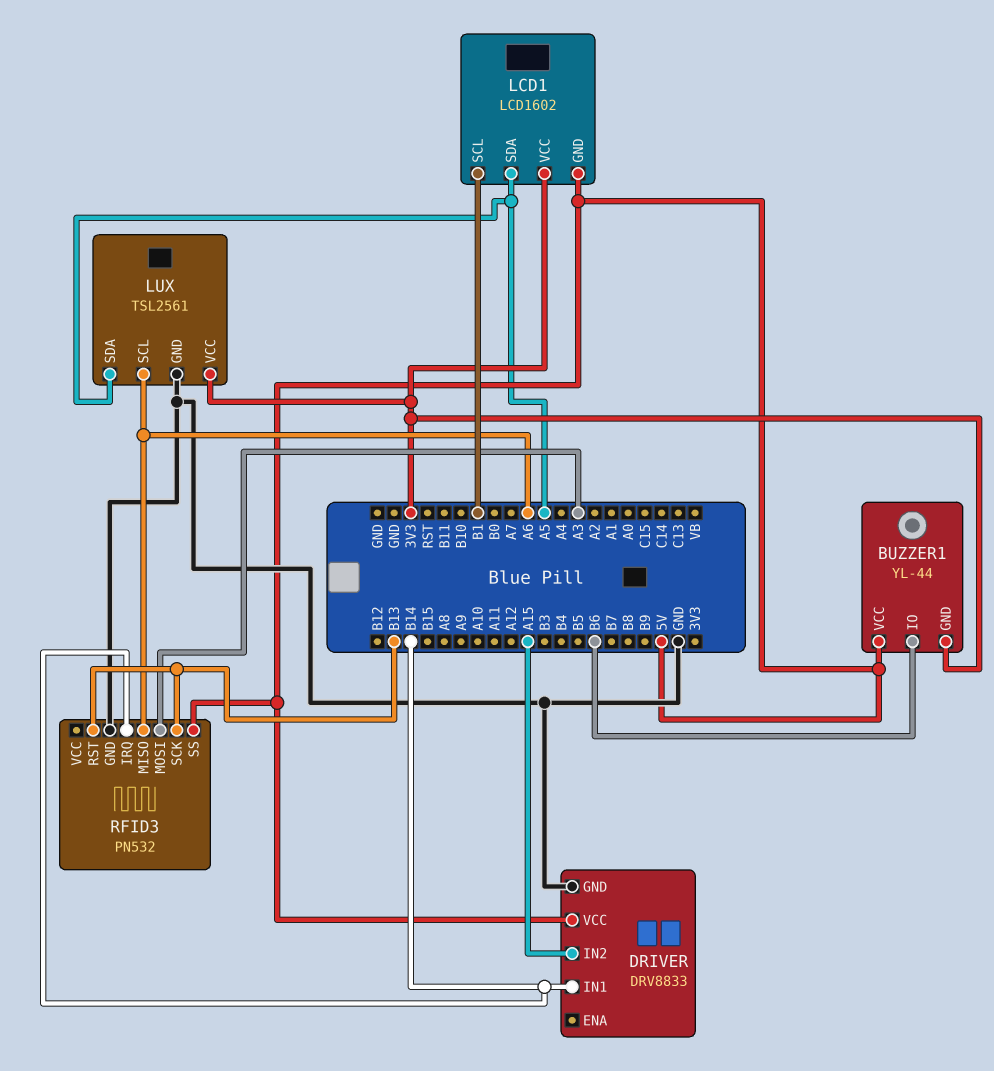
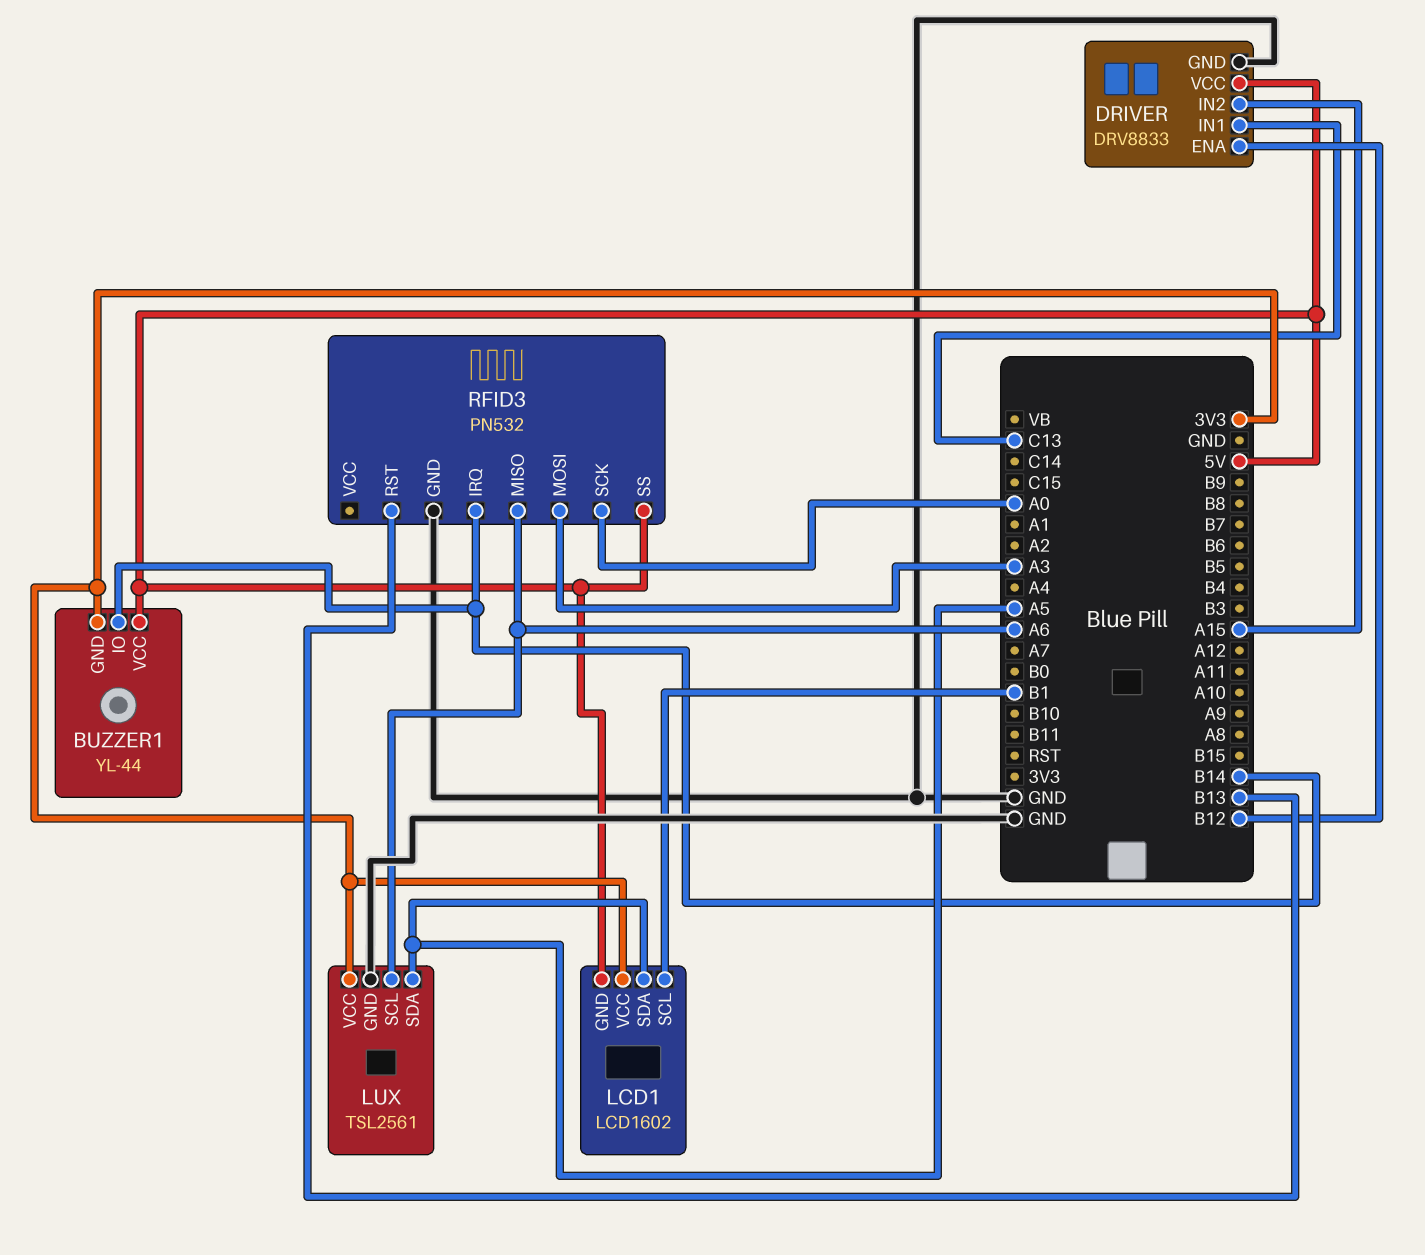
BUZZER1 pin IO: B6 -> B14
DRIVER pin ENA: none -> B12
DRIVER pin IN1: B14 -> C13
RFID3 pin SCK: B13 -> A0

